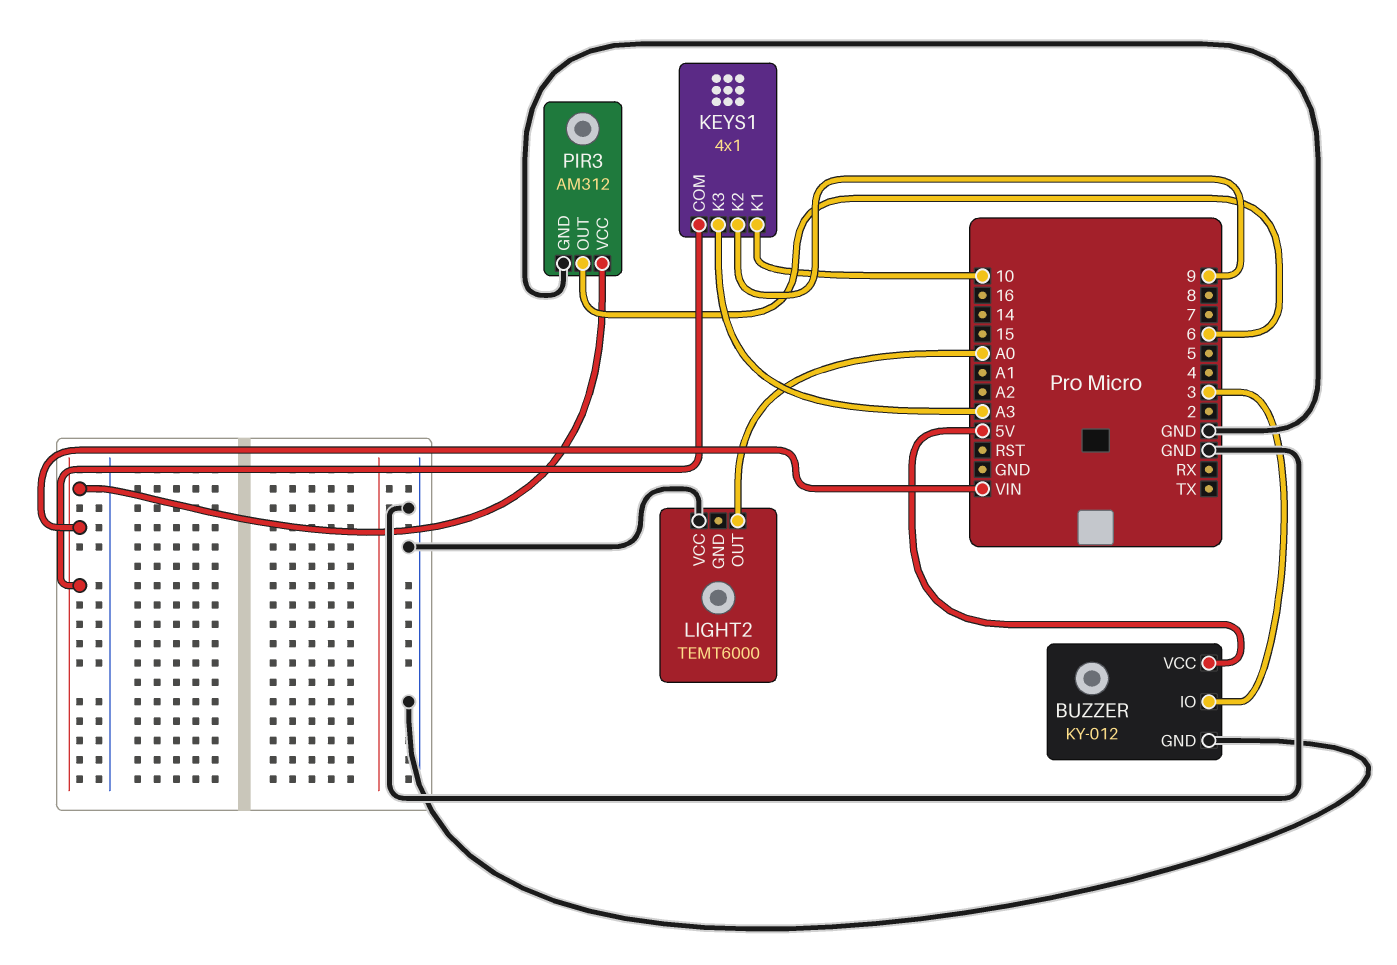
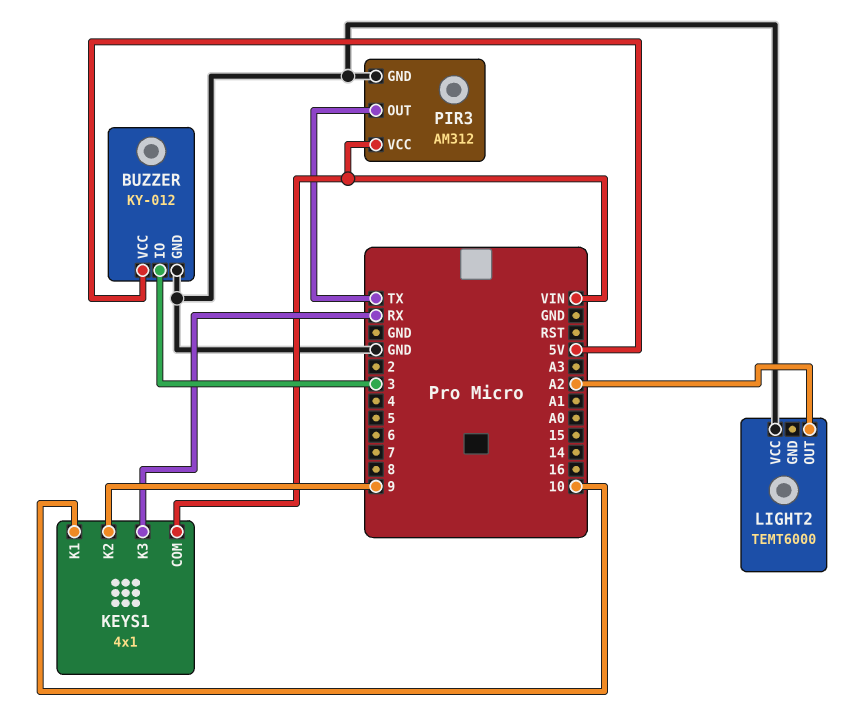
KEYS1 pin K3: A3 -> RX
LIGHT2 pin OUT: A0 -> A2
PIR3 pin OUT: 6 -> TX

